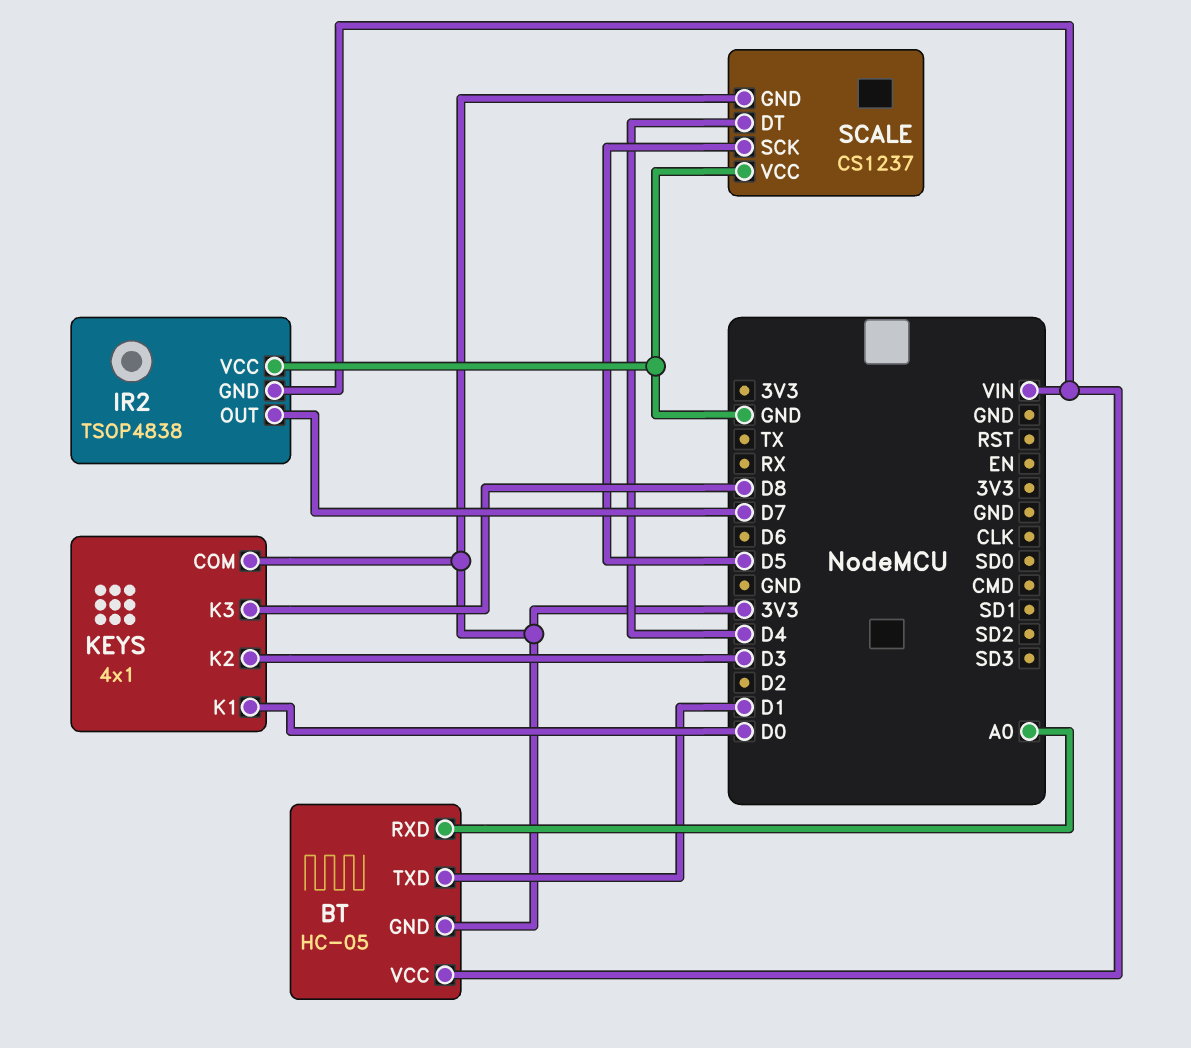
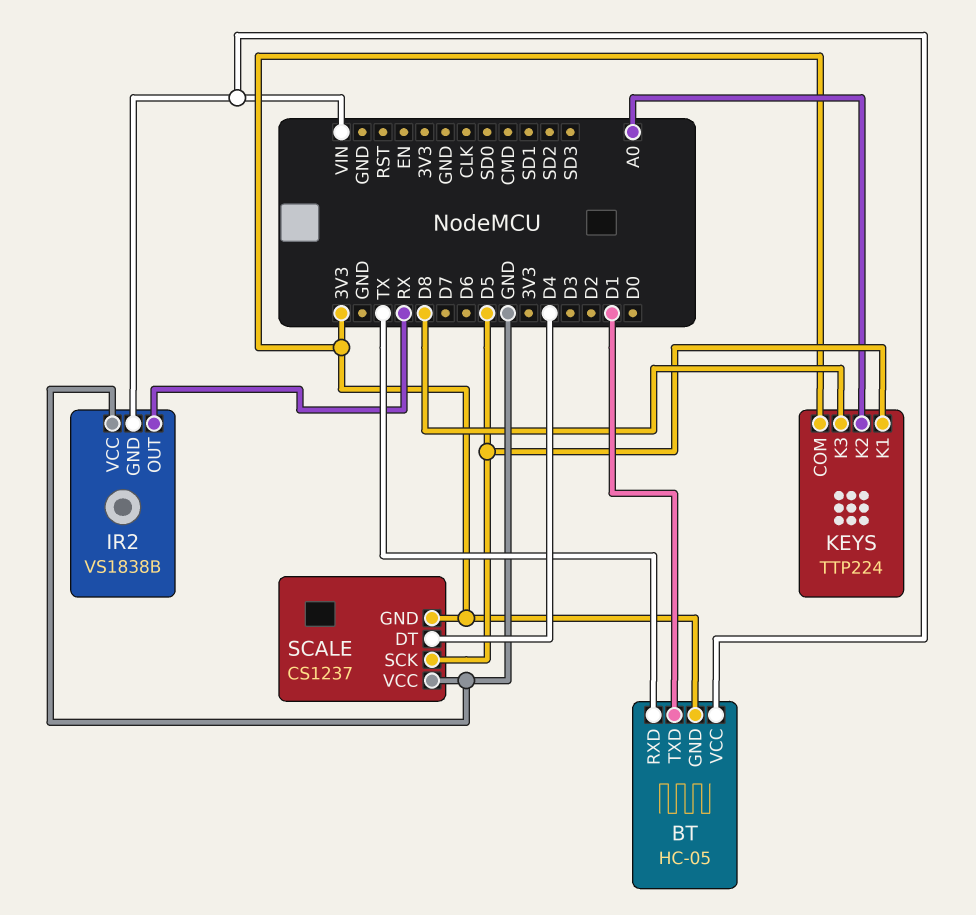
BT pin RXD: A0 -> TX
IR2: TSOP4838 -> VS1838B
IR2 pin OUT: D7 -> RX
KEYS: 4x1 -> TTP224
KEYS pin K1: D0 -> D5
KEYS pin K2: D3 -> A0

